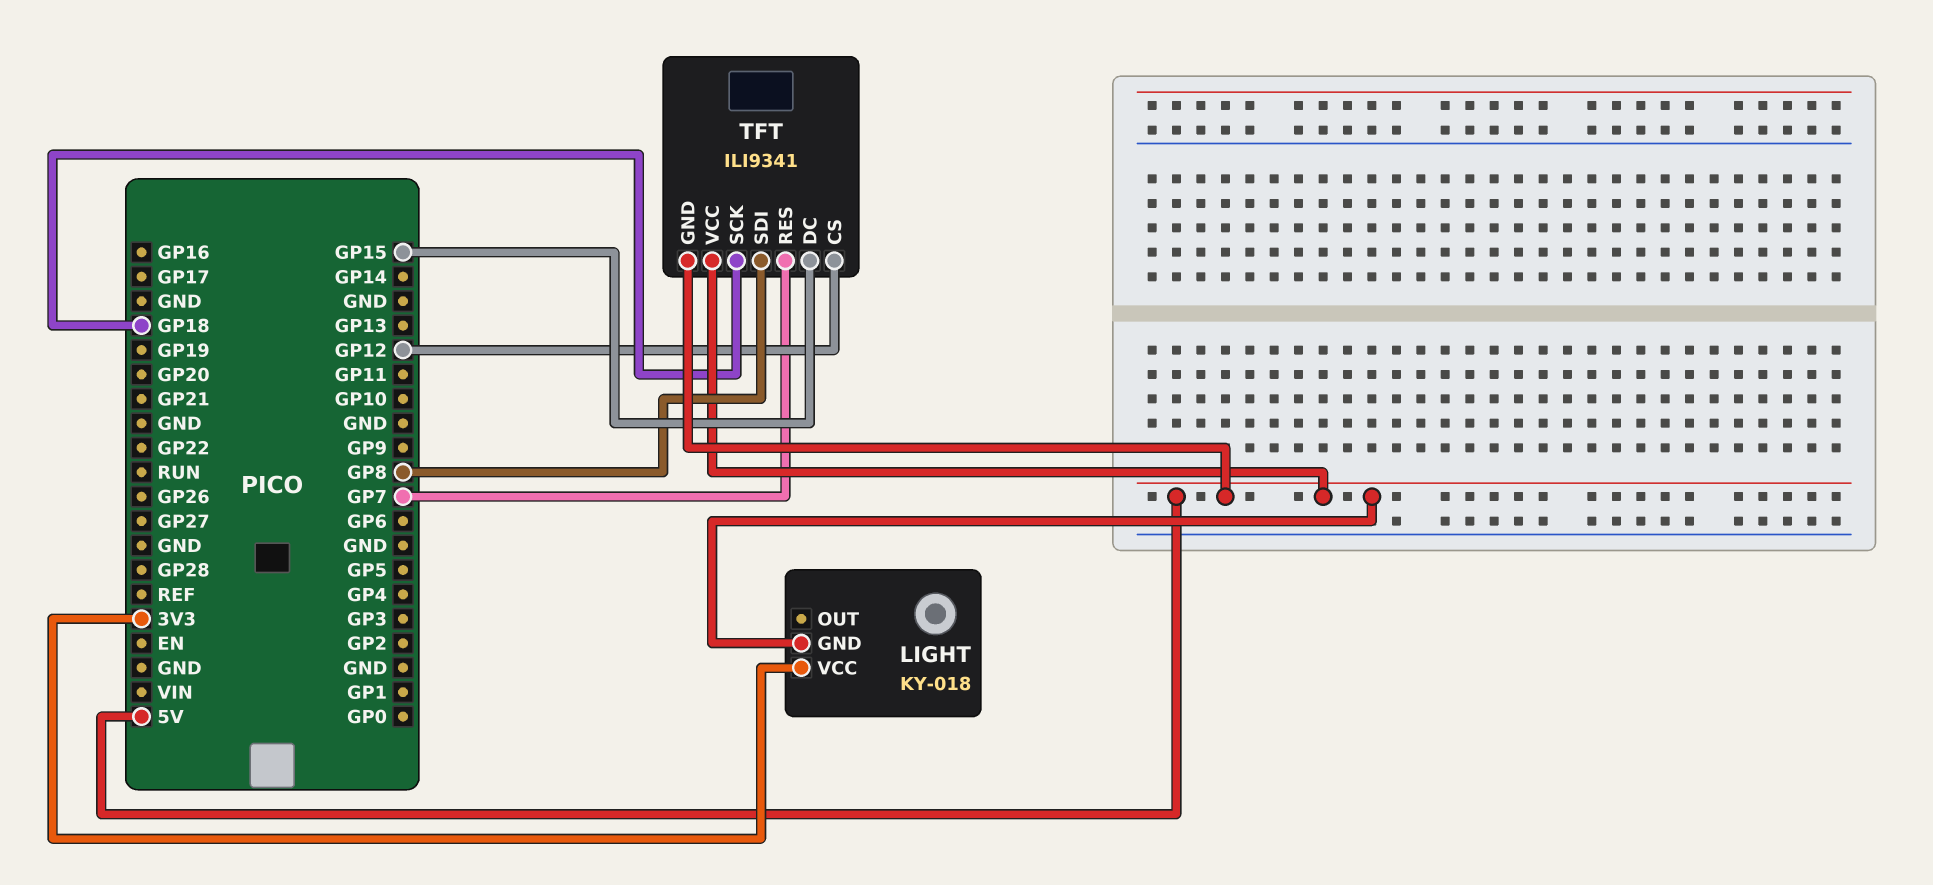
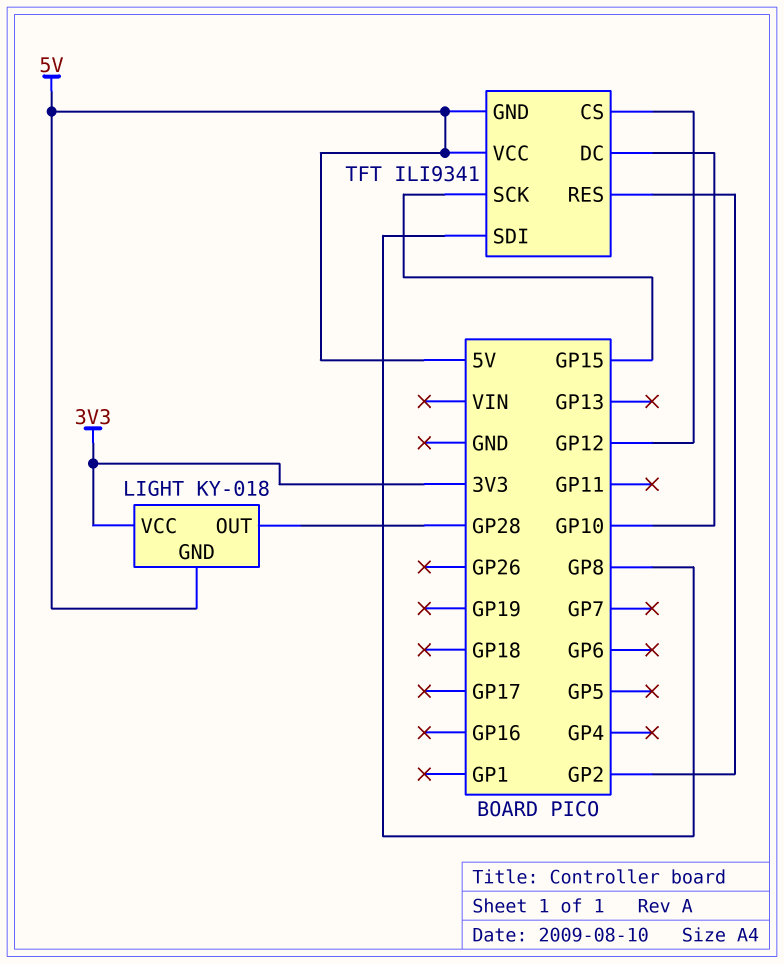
LIGHT pin OUT: none -> GP28
TFT pin DC: GP15 -> GP10
TFT pin RES: GP7 -> GP2
TFT pin SCK: GP18 -> GP15

